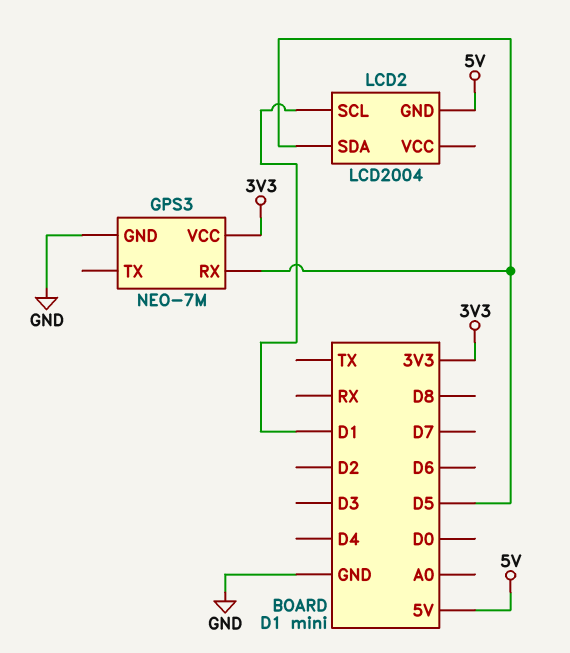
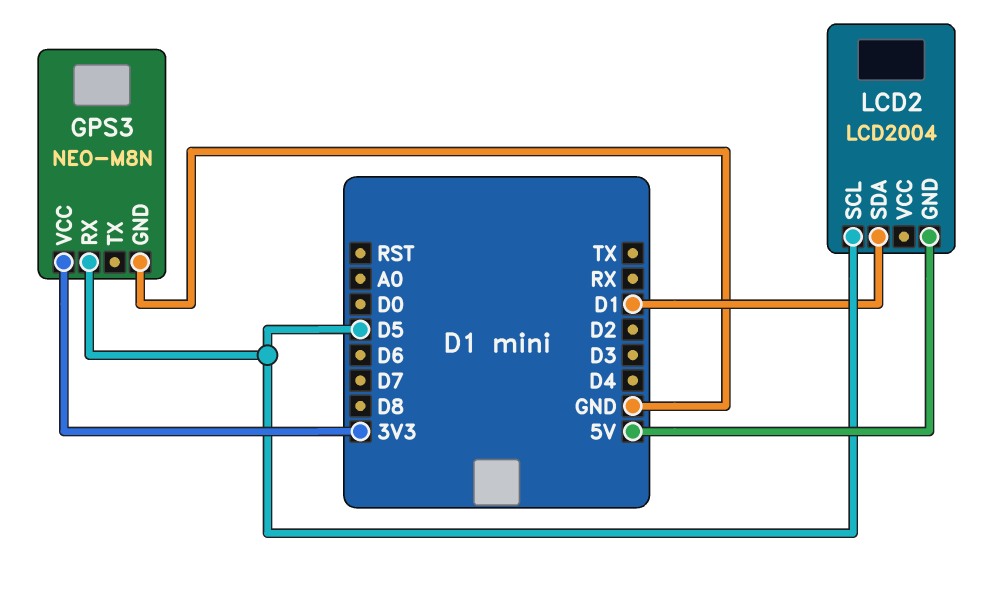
GPS3: NEO-7M -> NEO-M8N
LCD2 pin SCL: D1 -> D5
LCD2 pin SDA: D5 -> D1

